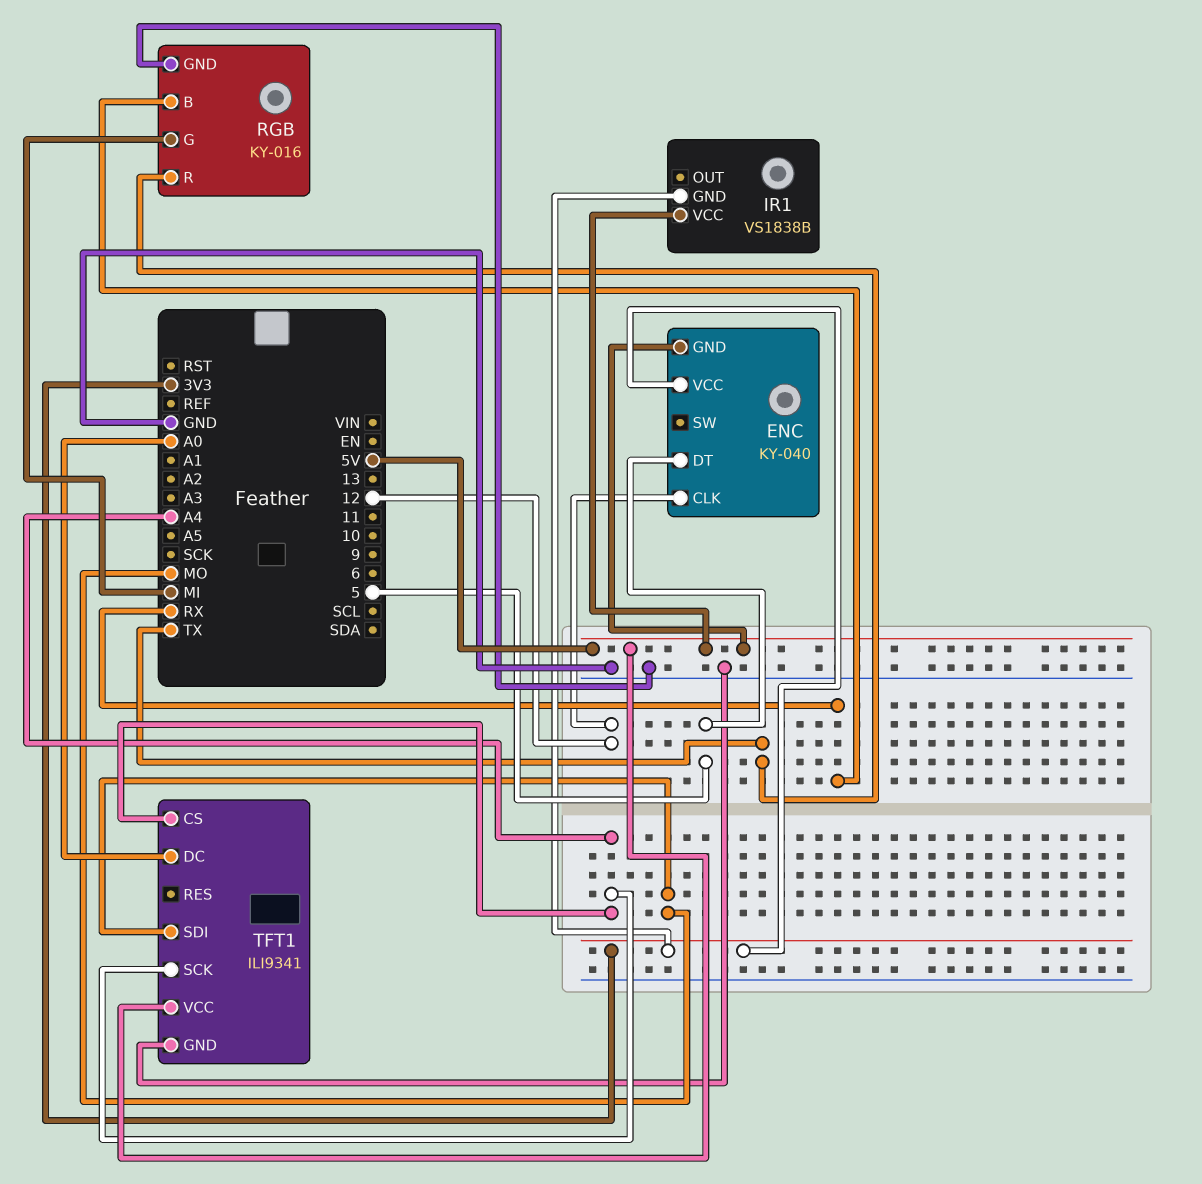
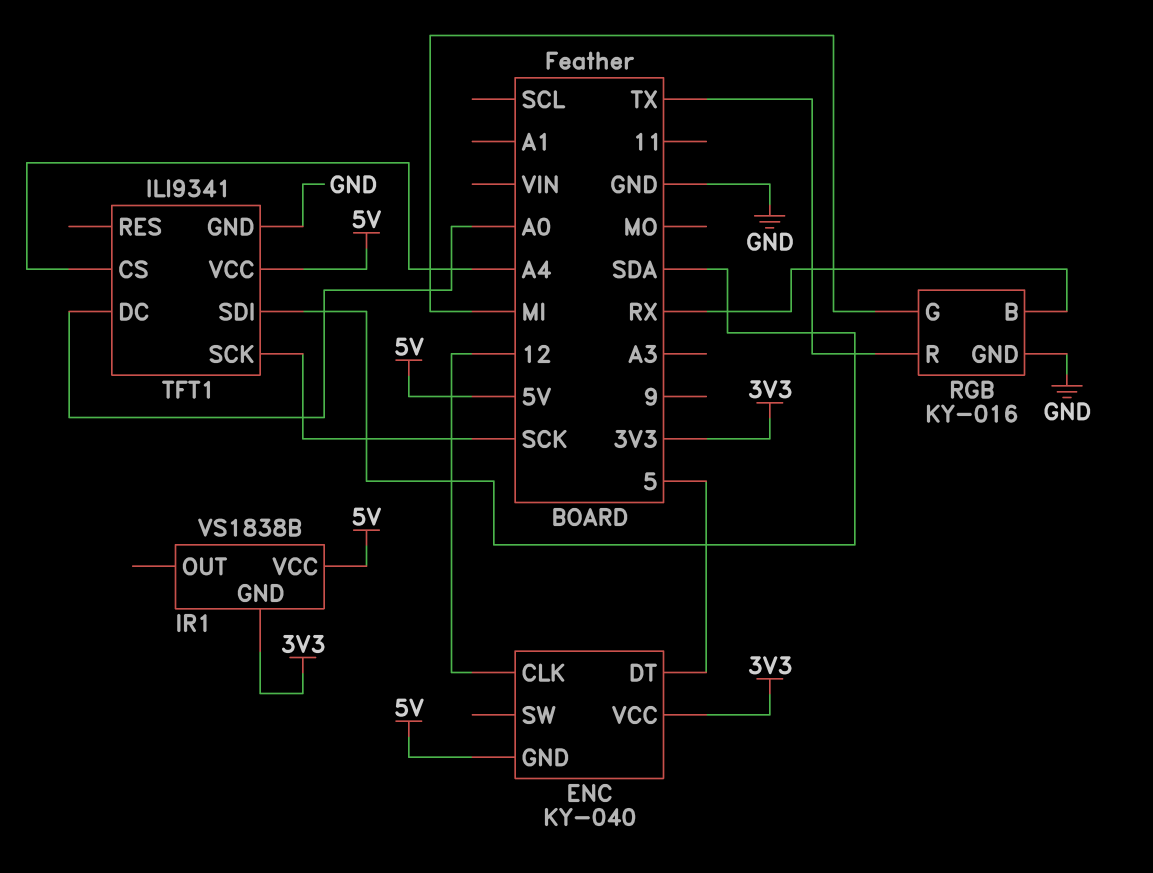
TFT1 pin SCK: A4 -> SCK
TFT1 pin SDI: MO -> SDA

